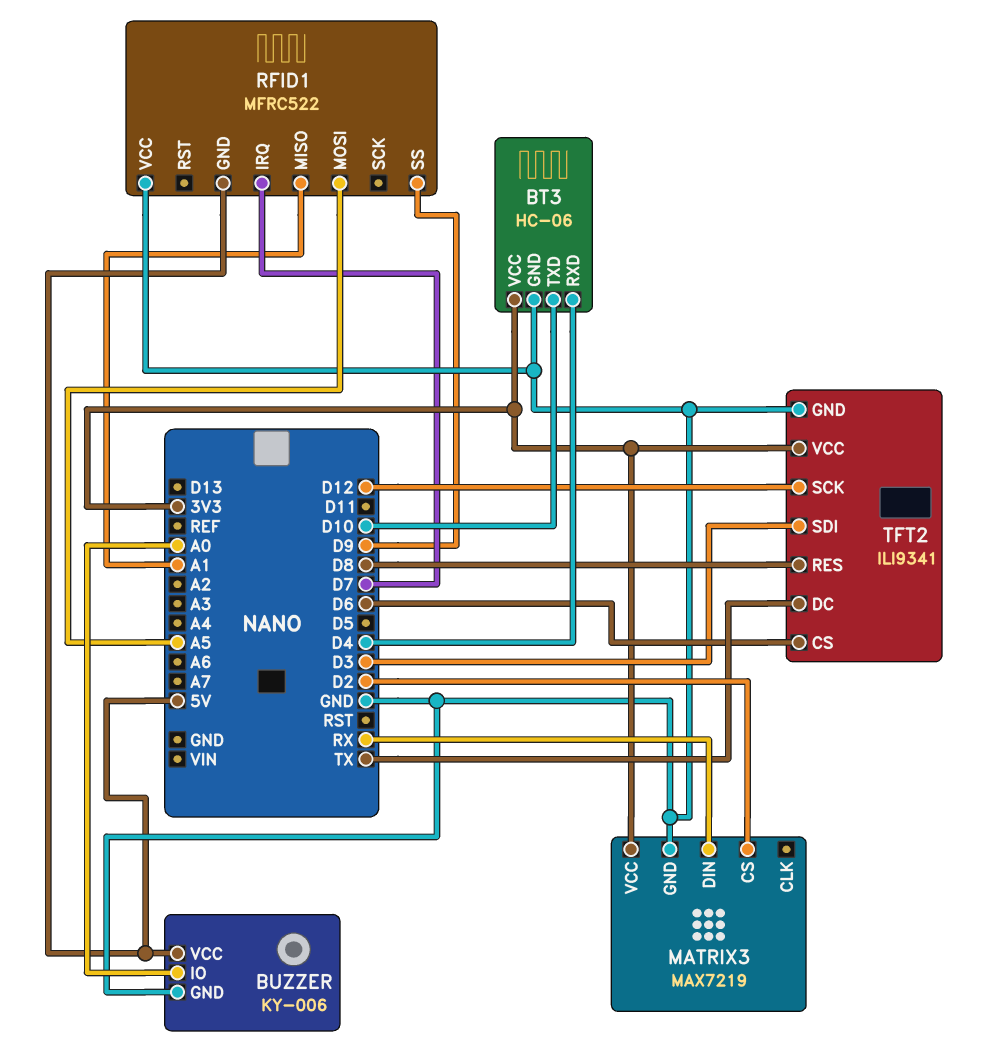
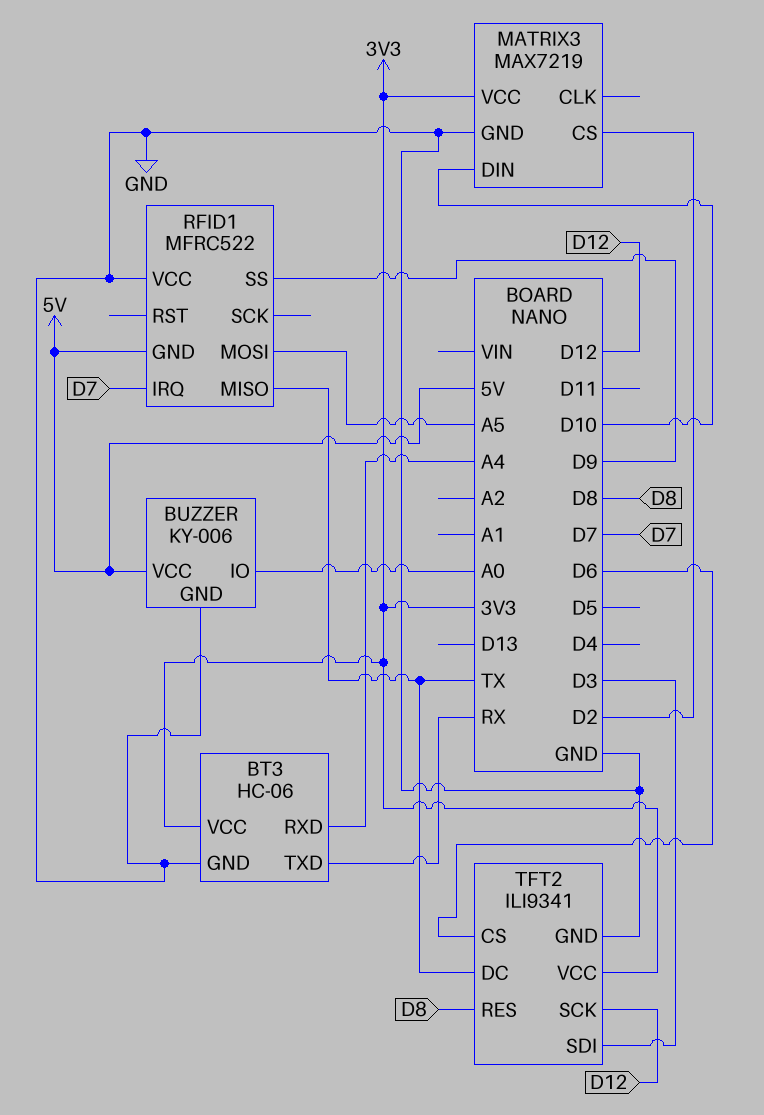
BT3 pin RXD: D4 -> A4
BT3 pin TXD: D10 -> RX
MATRIX3 pin DIN: RX -> D10
RFID1 pin MISO: A1 -> TX

